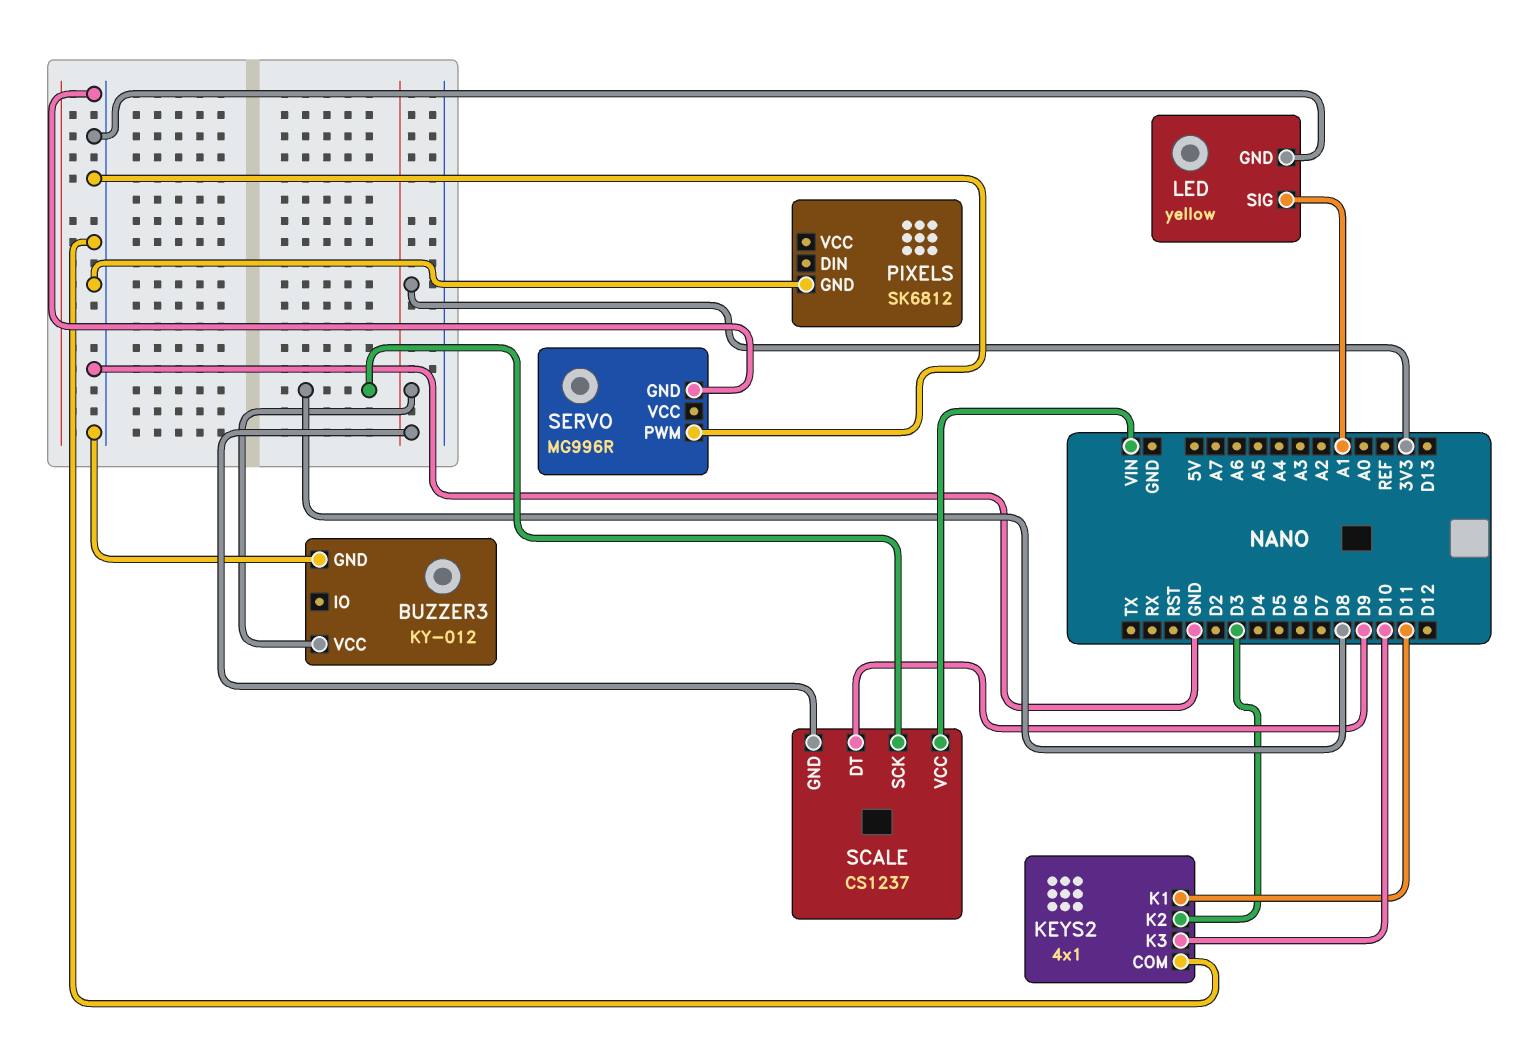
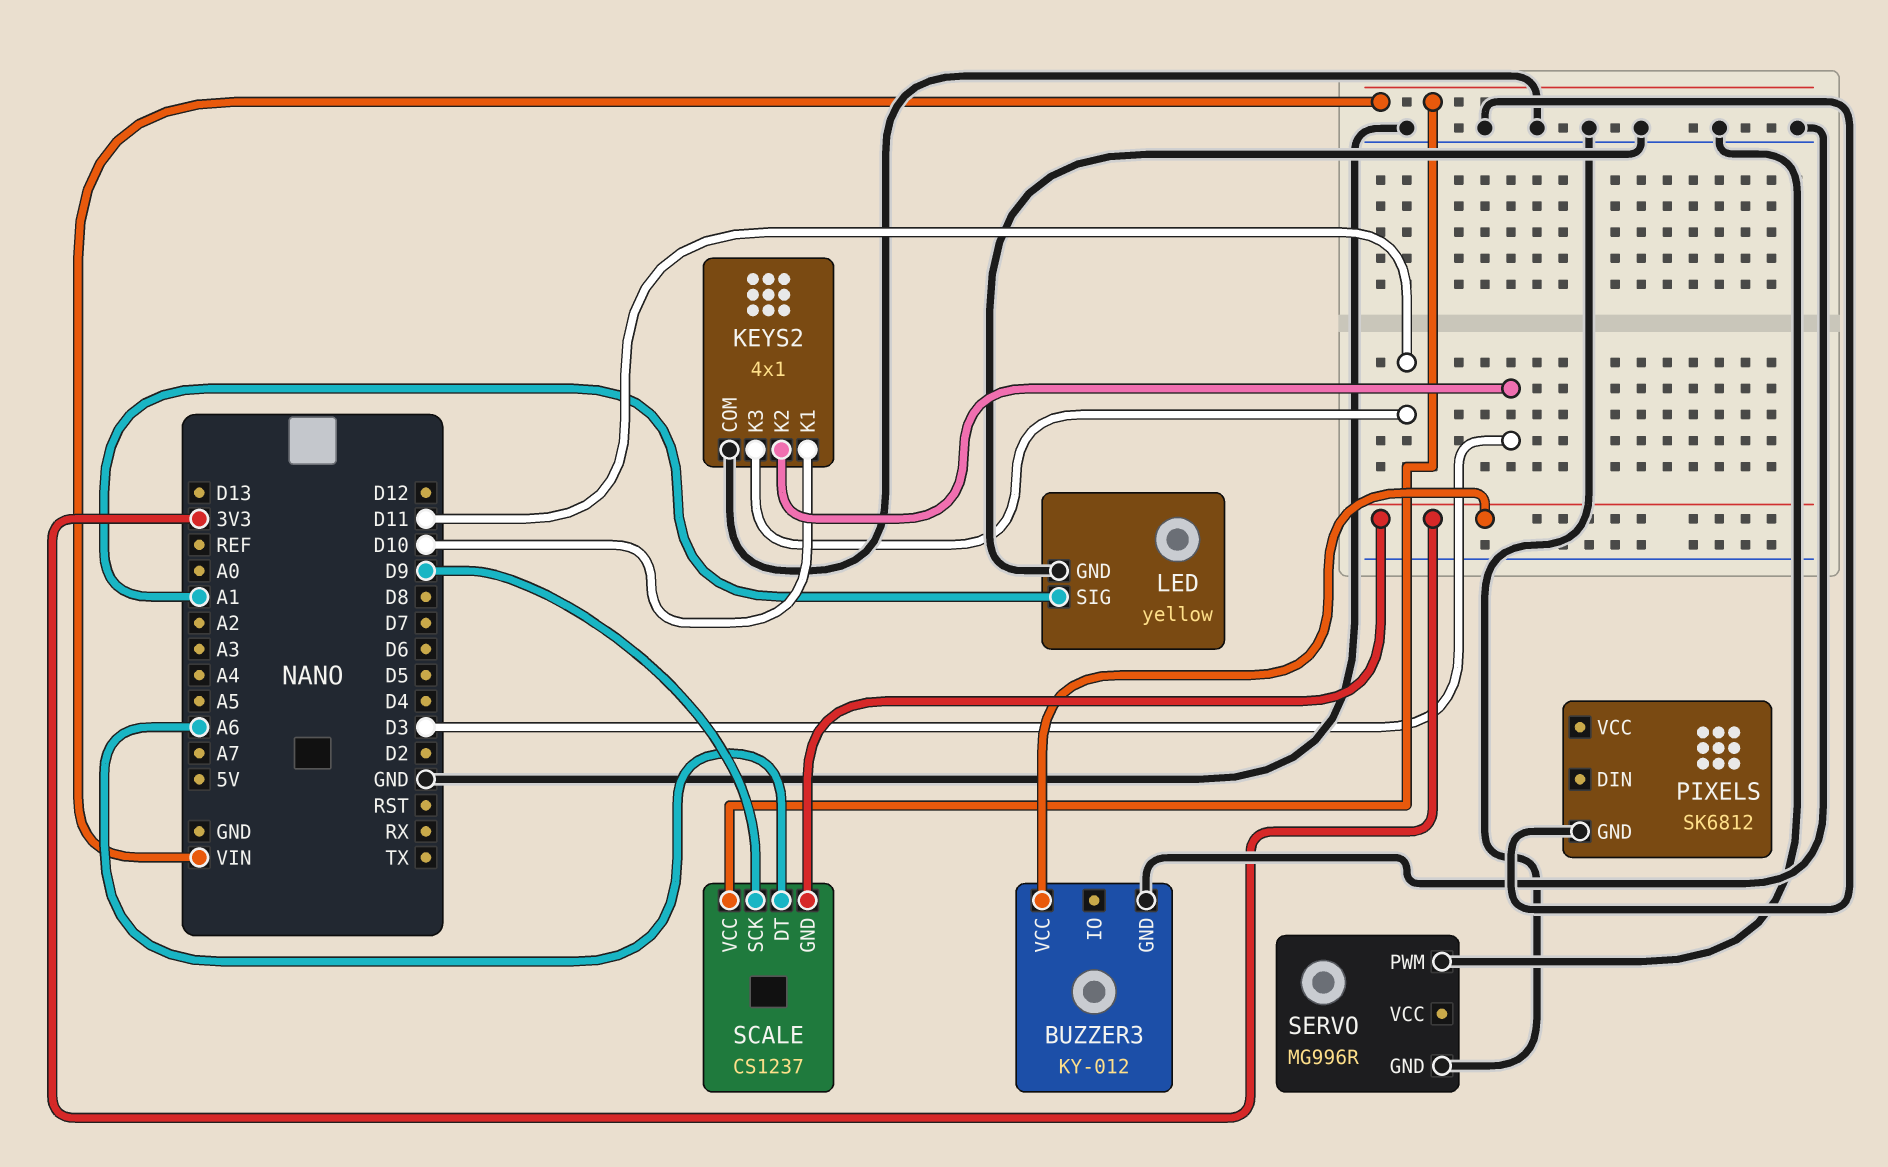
KEYS2 pin K1: D11 -> D10
KEYS2 pin K3: D10 -> D11
SCALE pin DT: D9 -> A6
SCALE pin SCK: D8 -> D9

